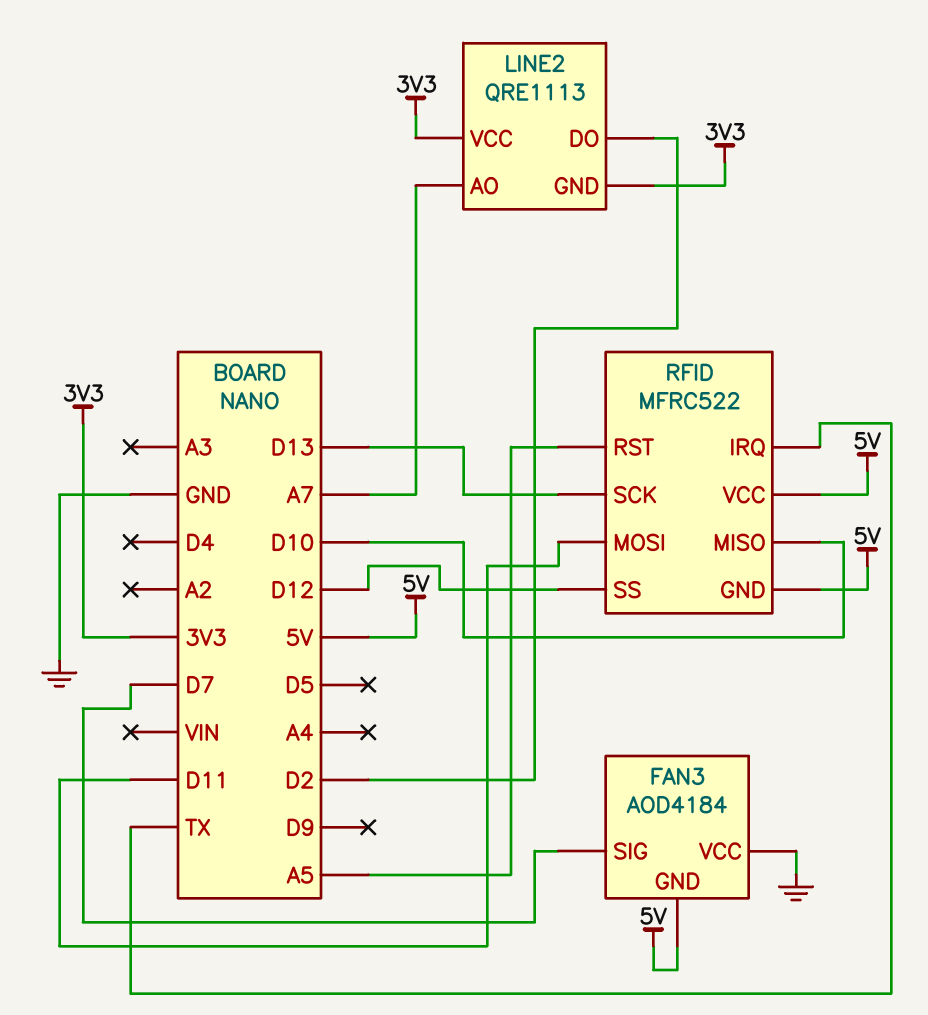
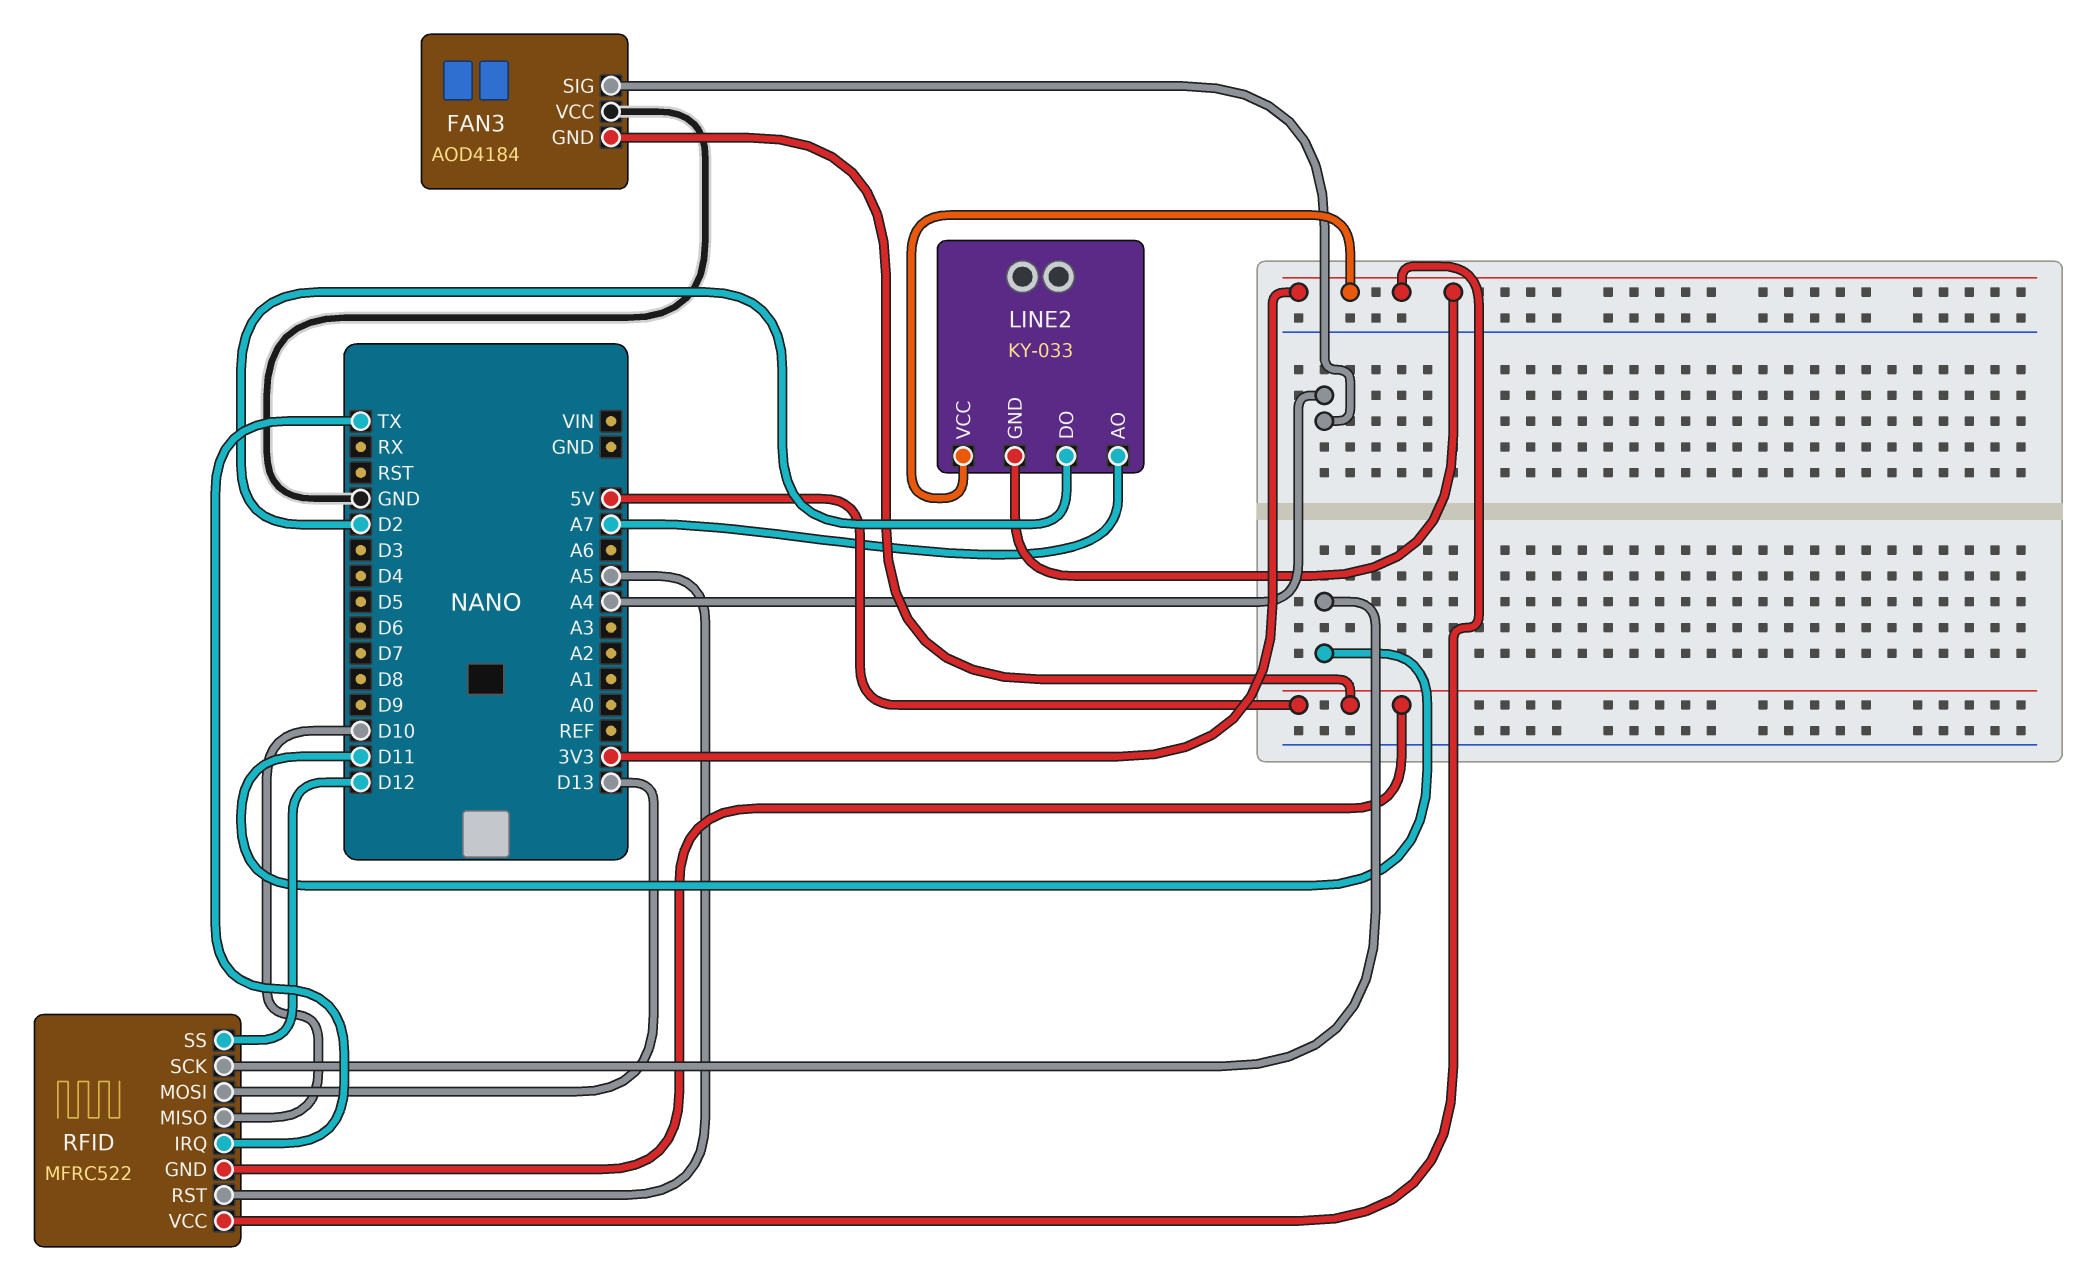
FAN3 pin SIG: D7 -> A4
LINE2: QRE1113 -> KY-033
RFID pin MOSI: D11 -> D13
RFID pin SCK: D13 -> D11
RFID pin VCC: 5V -> 3V3

